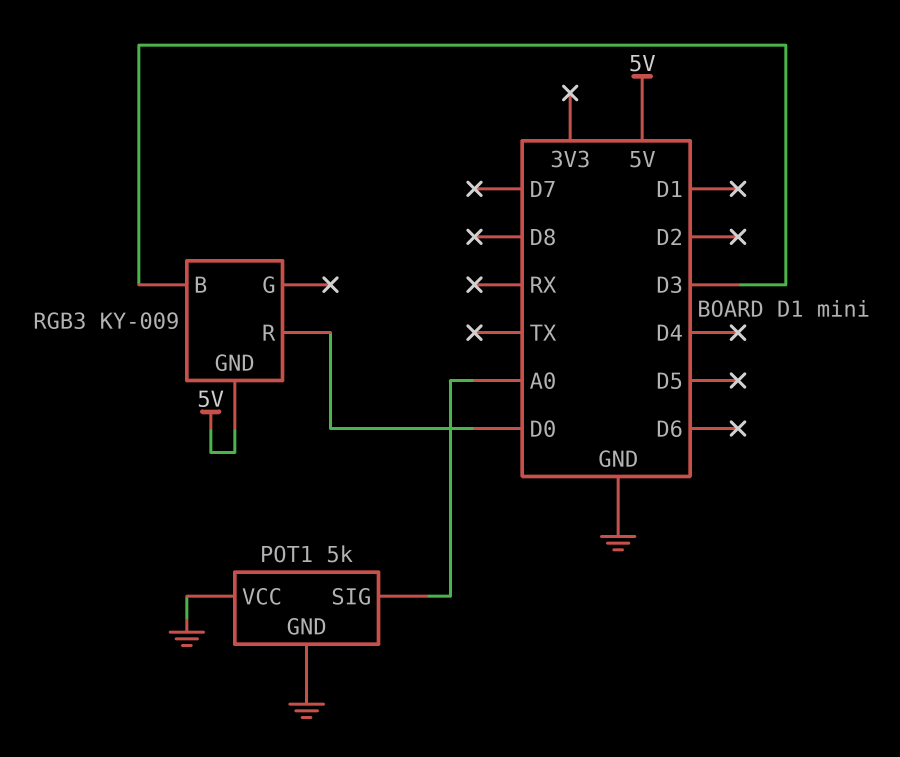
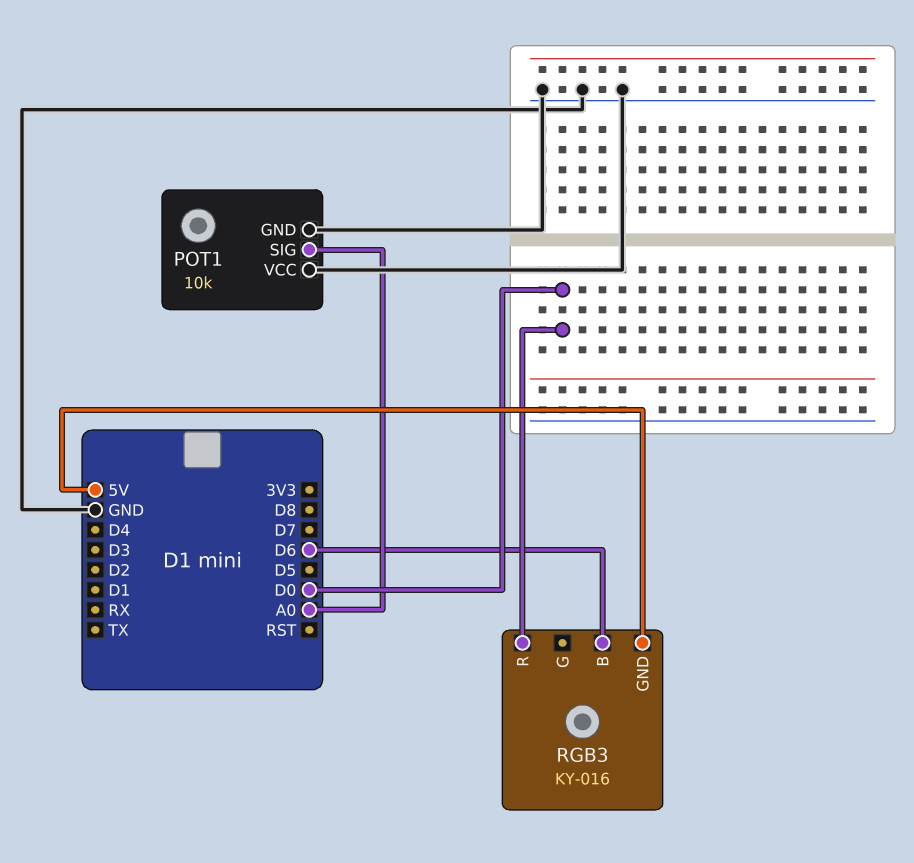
POT1: 5k -> 10k
RGB3: KY-009 -> KY-016
RGB3 pin B: D3 -> D6

